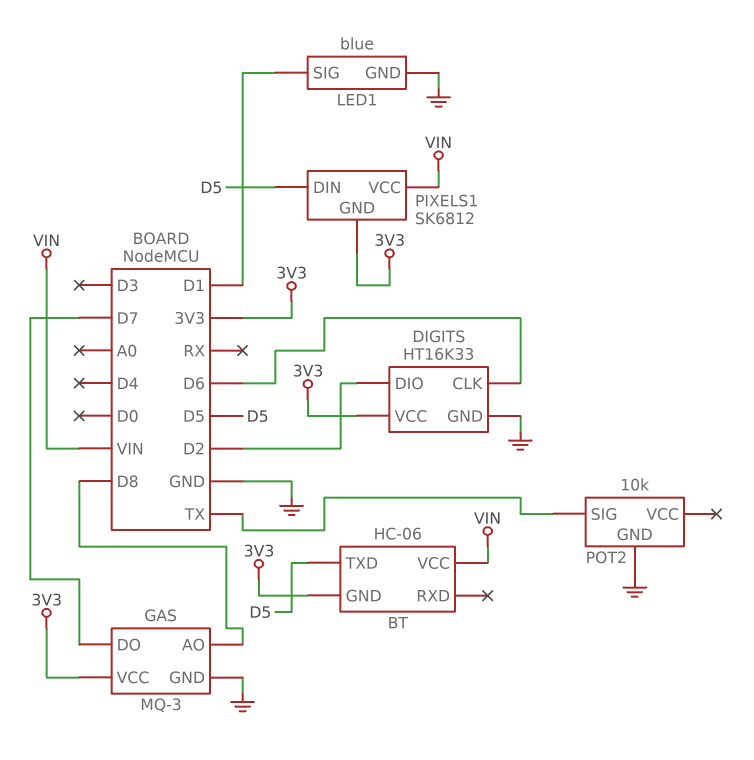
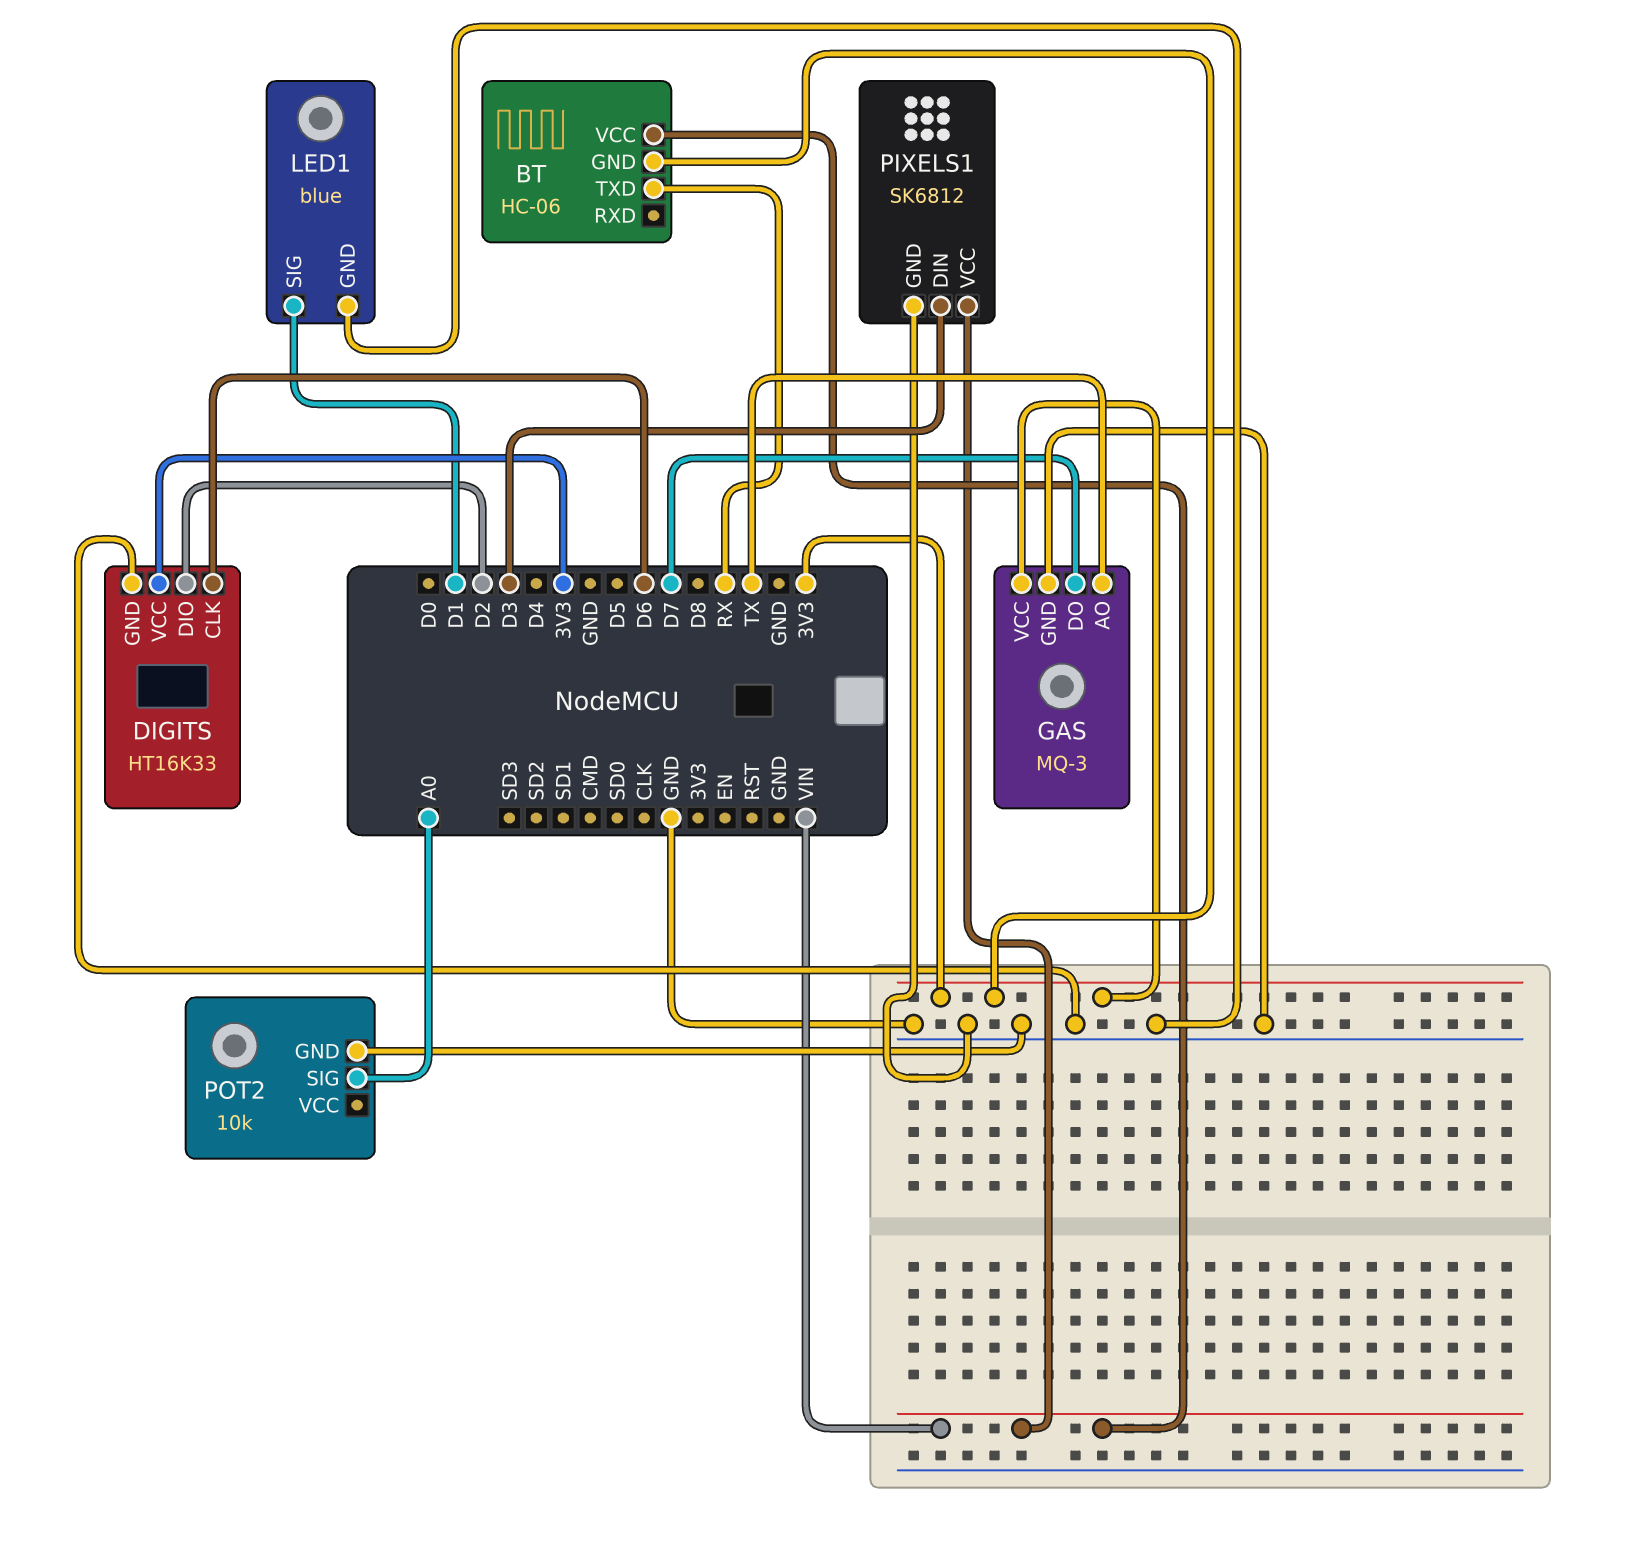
BT pin TXD: D5 -> RX
GAS pin AO: D8 -> TX
PIXELS1 pin DIN: D5 -> D3
PIXELS1 pin GND: 3V3 -> GND
POT2 pin SIG: TX -> A0

